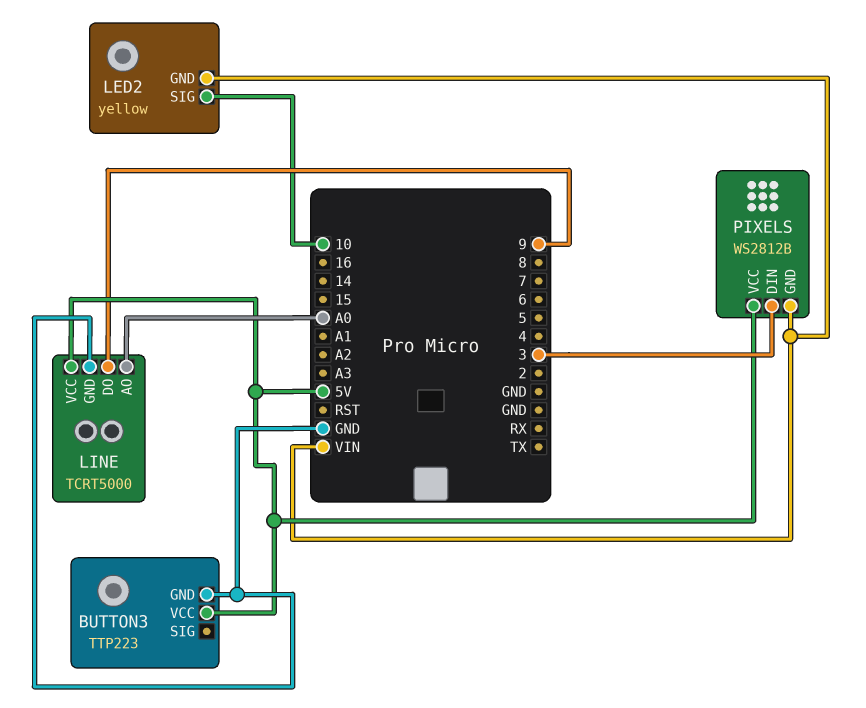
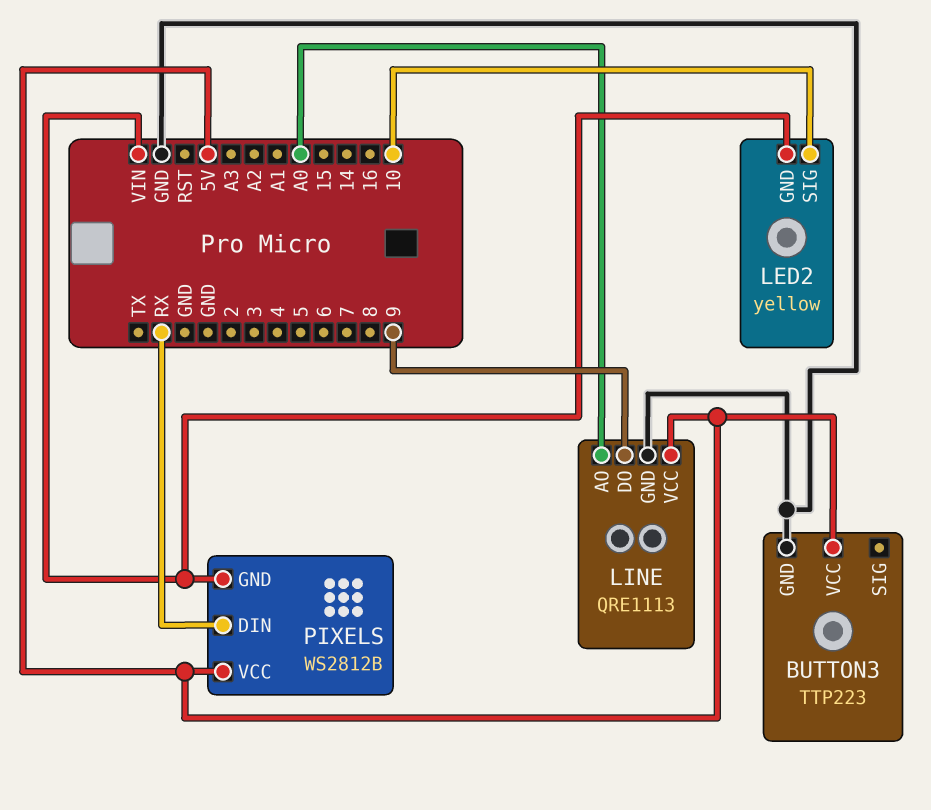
LINE: TCRT5000 -> QRE1113
PIXELS pin DIN: 3 -> RX

